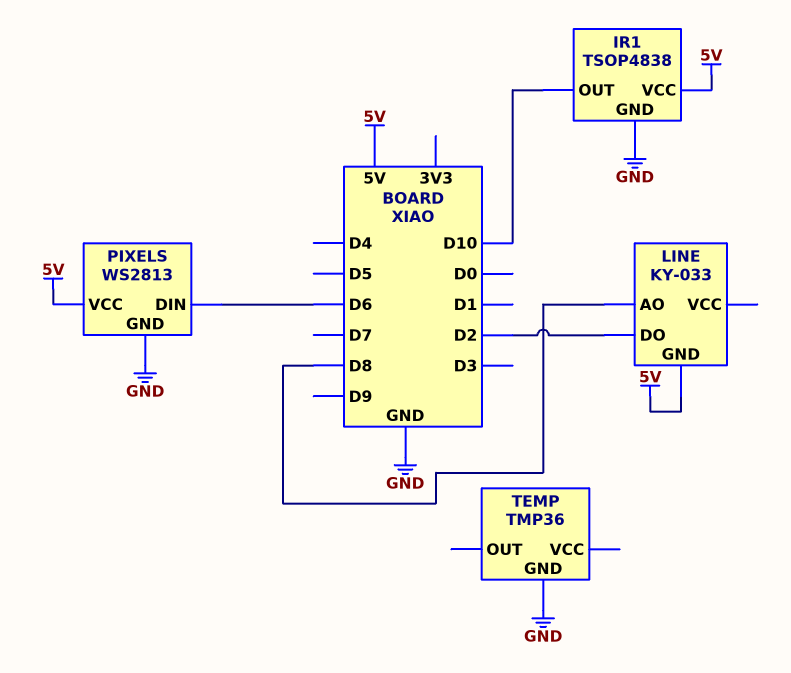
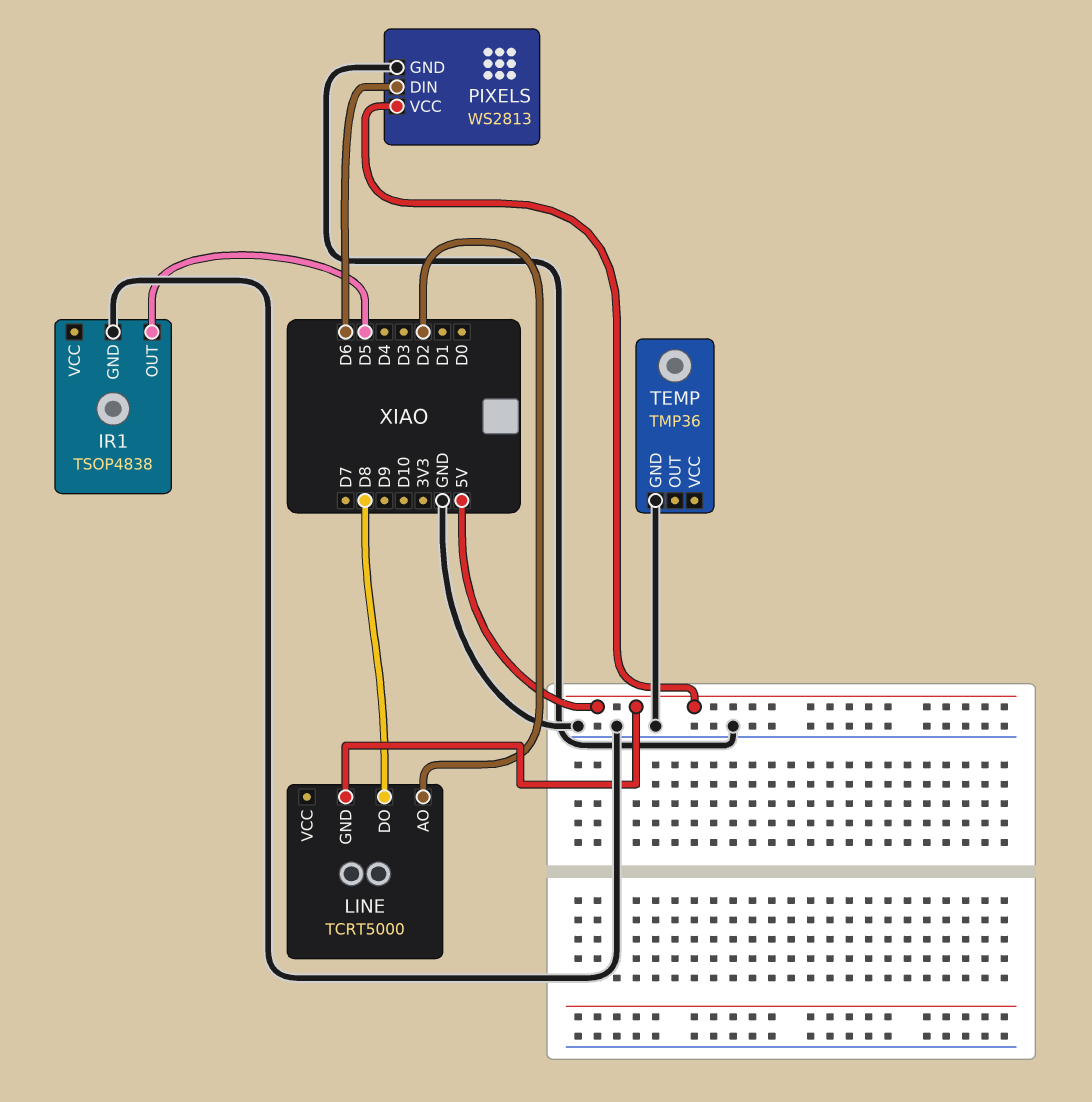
IR1 pin OUT: D10 -> D5
IR1 pin VCC: 5V -> none
LINE: KY-033 -> TCRT5000
LINE pin AO: D8 -> D2
LINE pin DO: D2 -> D8

